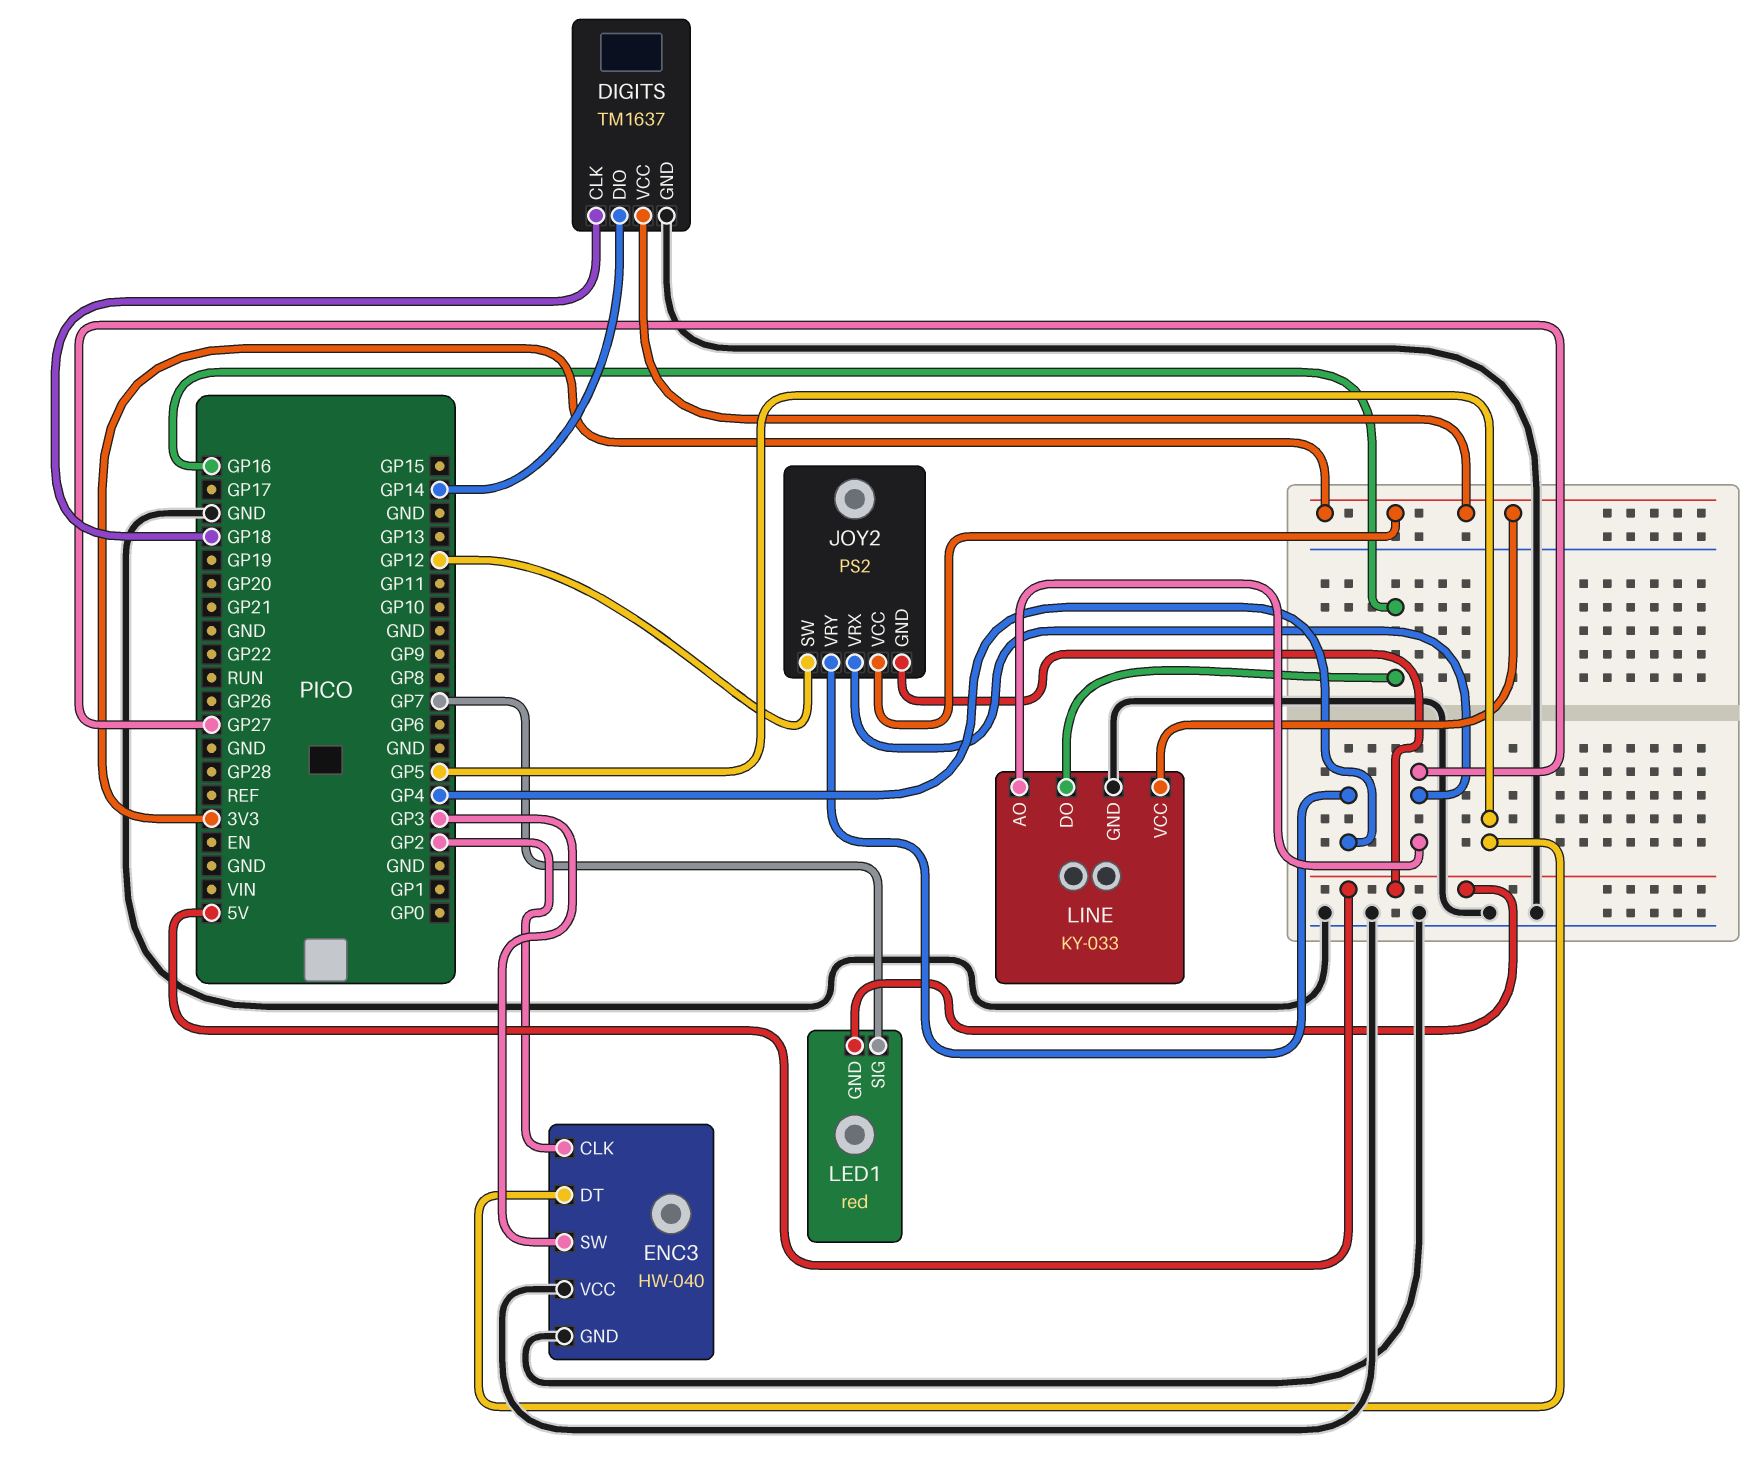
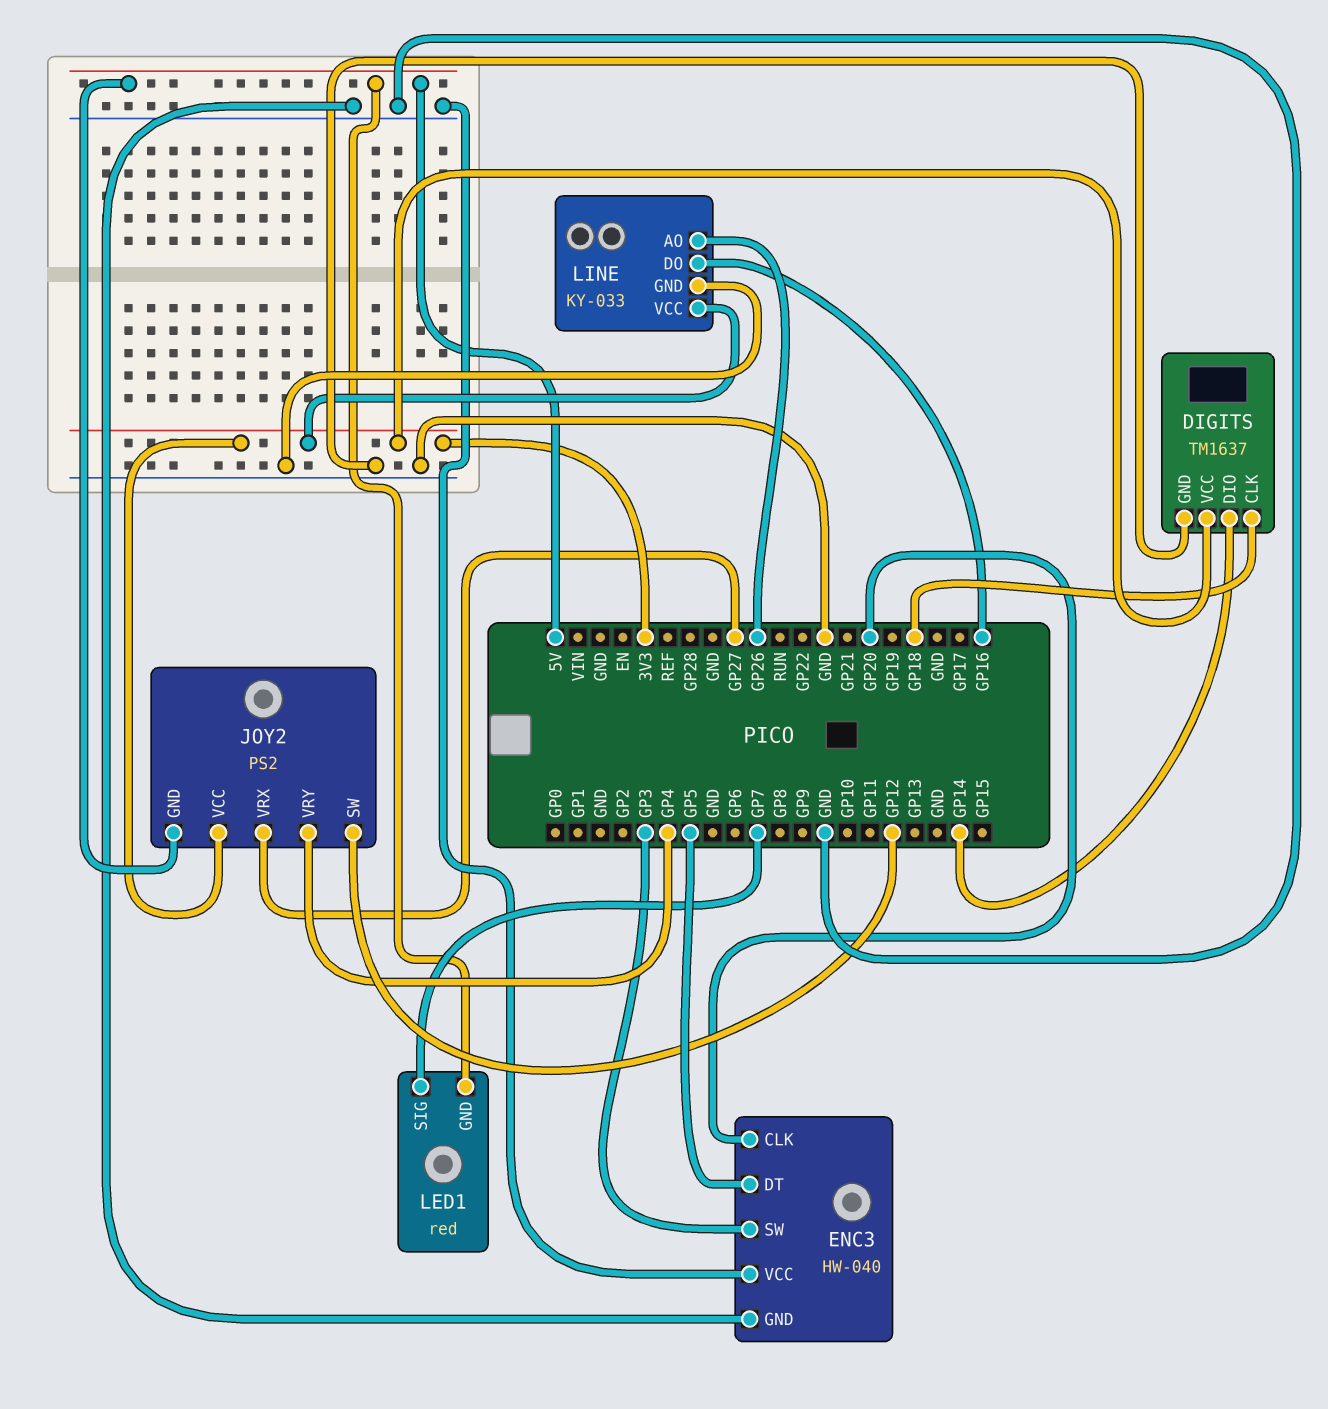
ENC3 pin CLK: GP2 -> GP20
LINE pin AO: GP27 -> GP26

